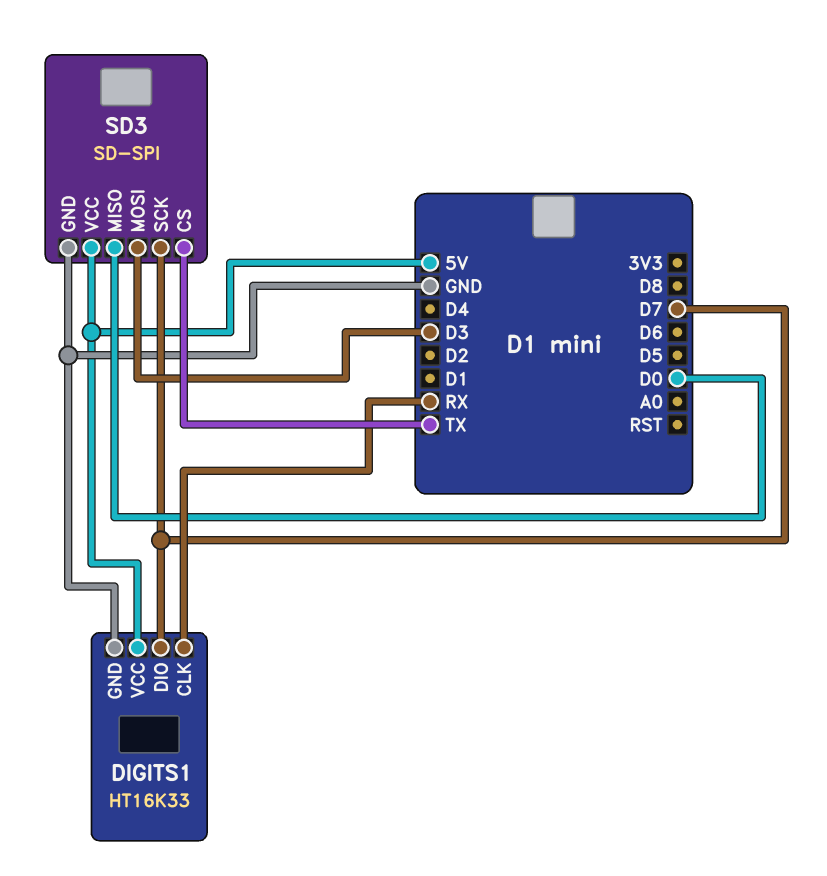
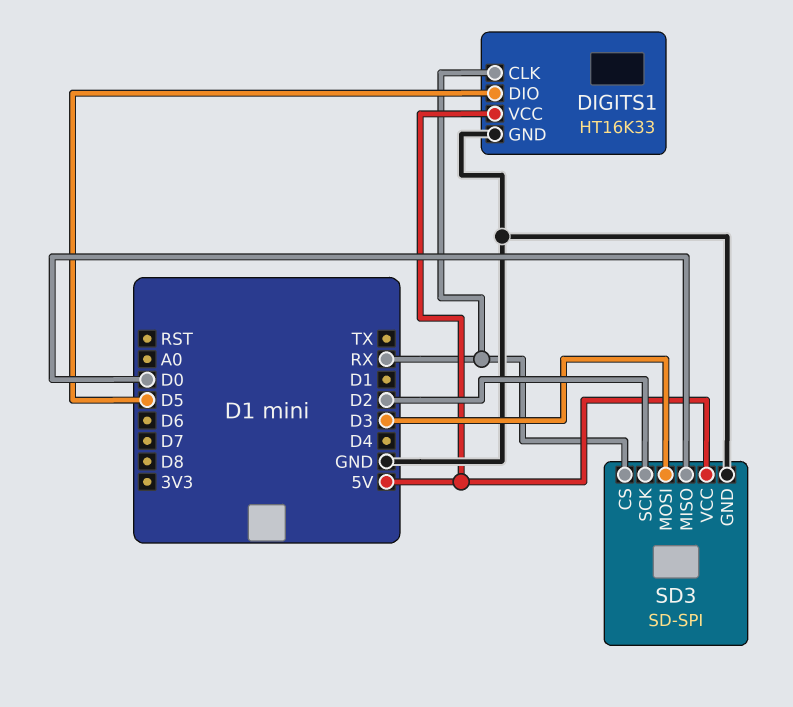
DIGITS1 pin DIO: D7 -> D5
SD3 pin CS: TX -> RX
SD3 pin SCK: D7 -> D2

